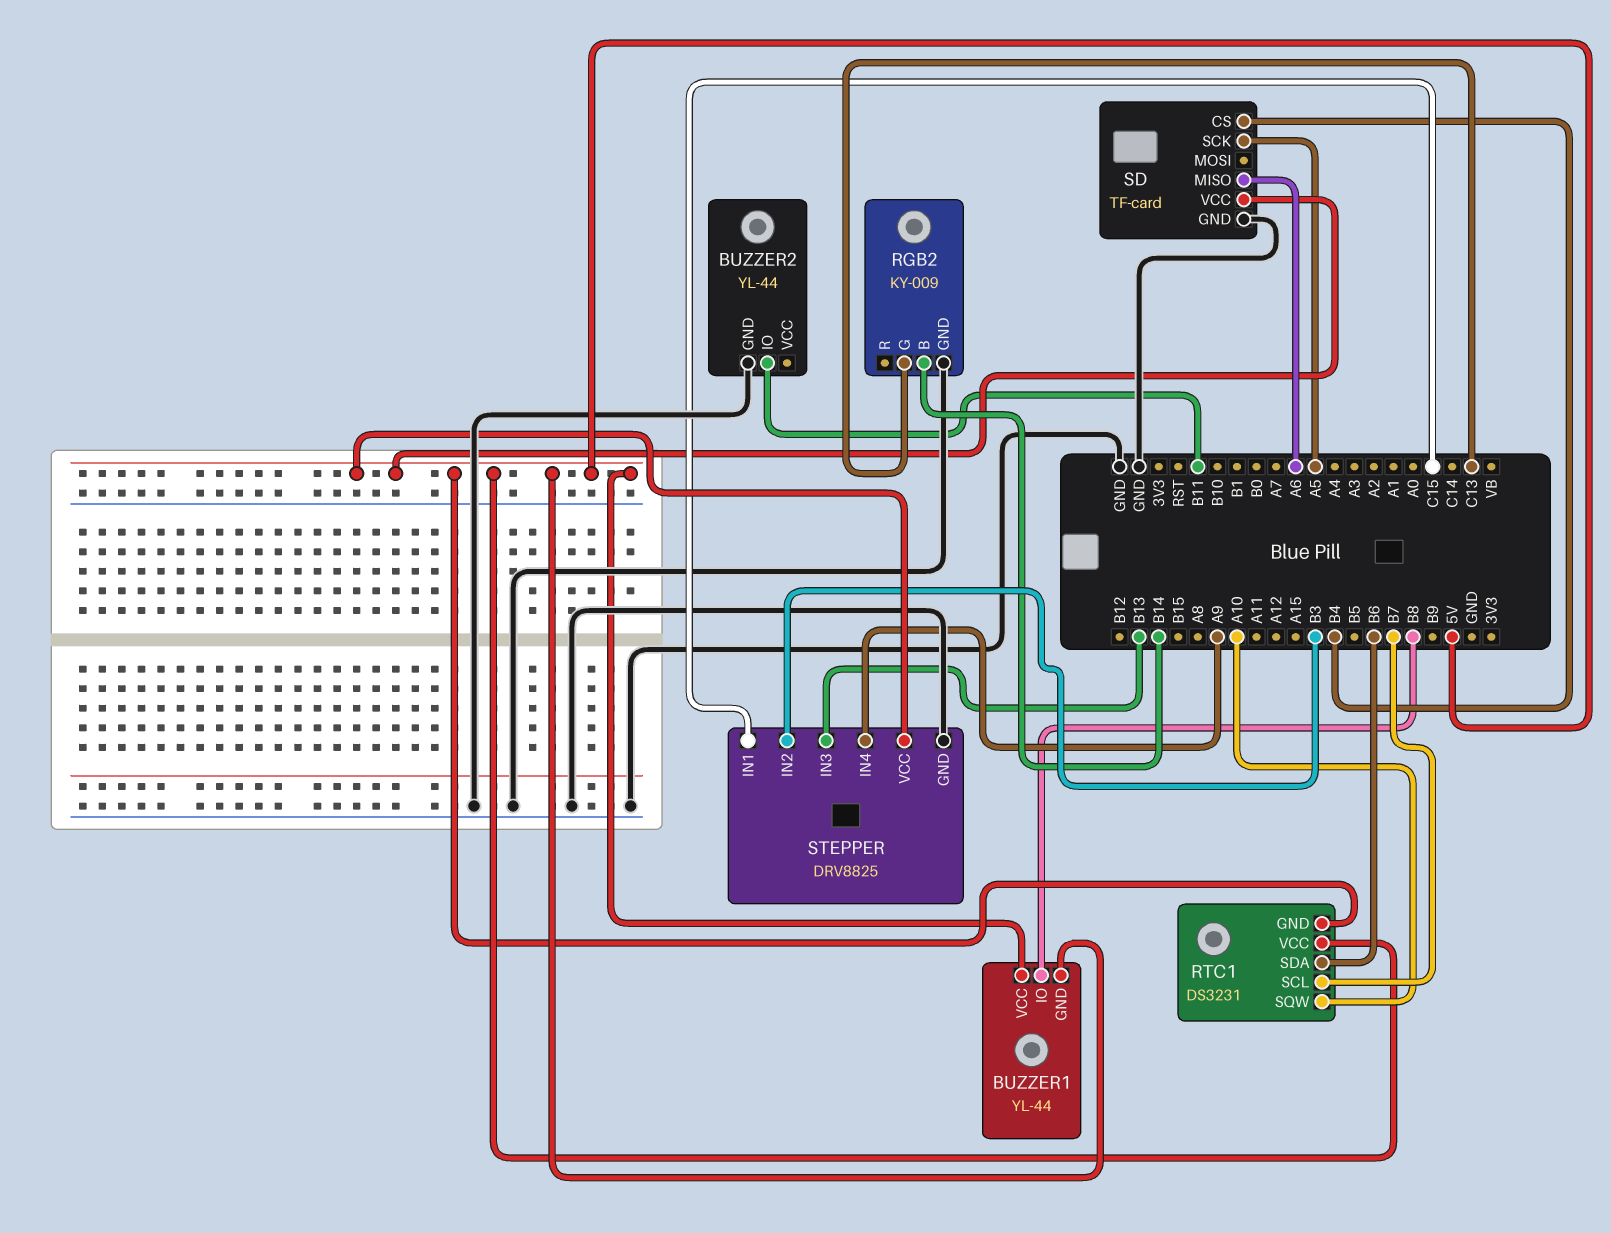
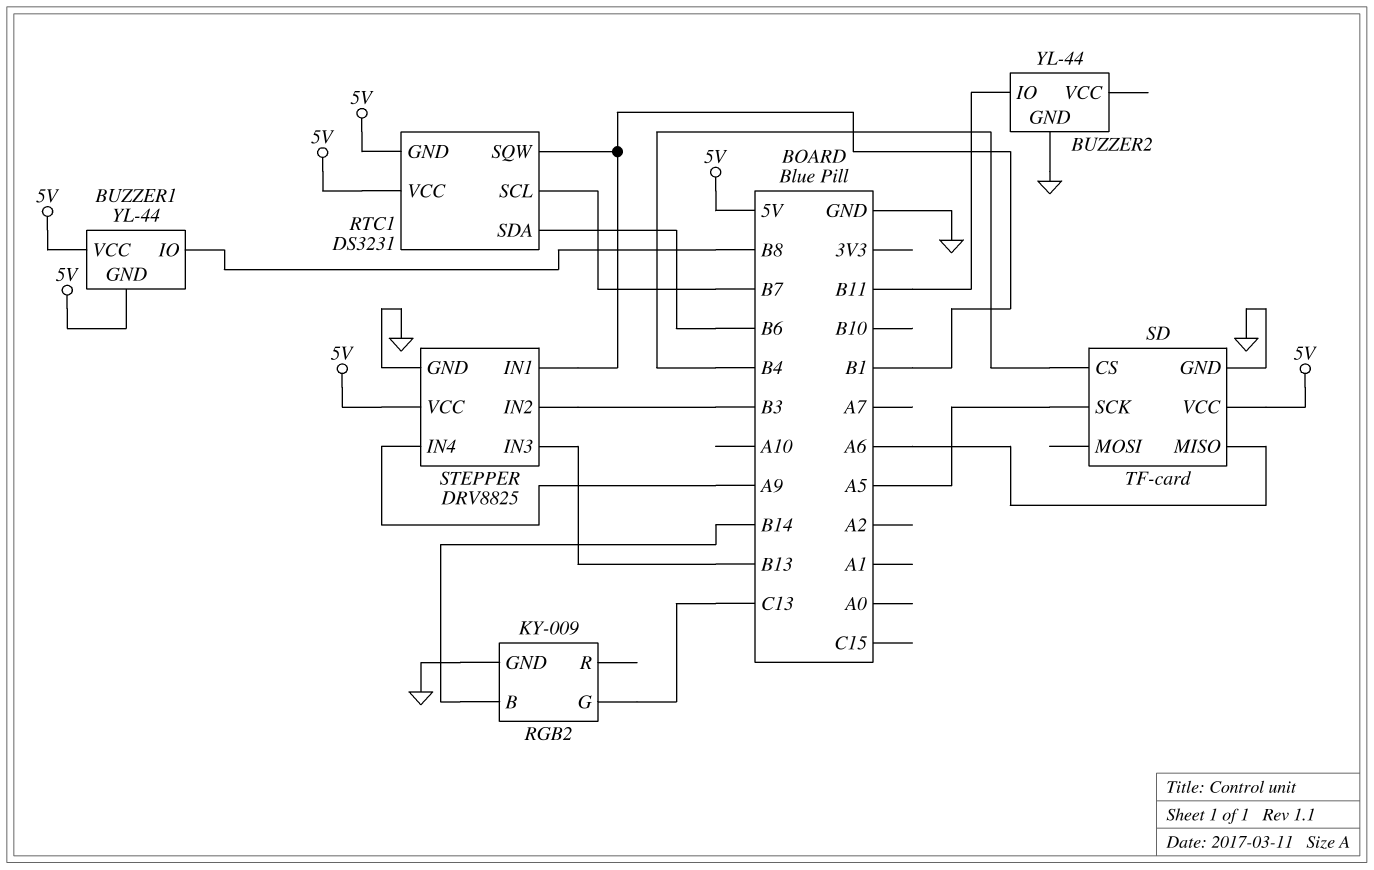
RTC1 pin SQW: A10 -> B1
STEPPER pin IN1: C15 -> B1

